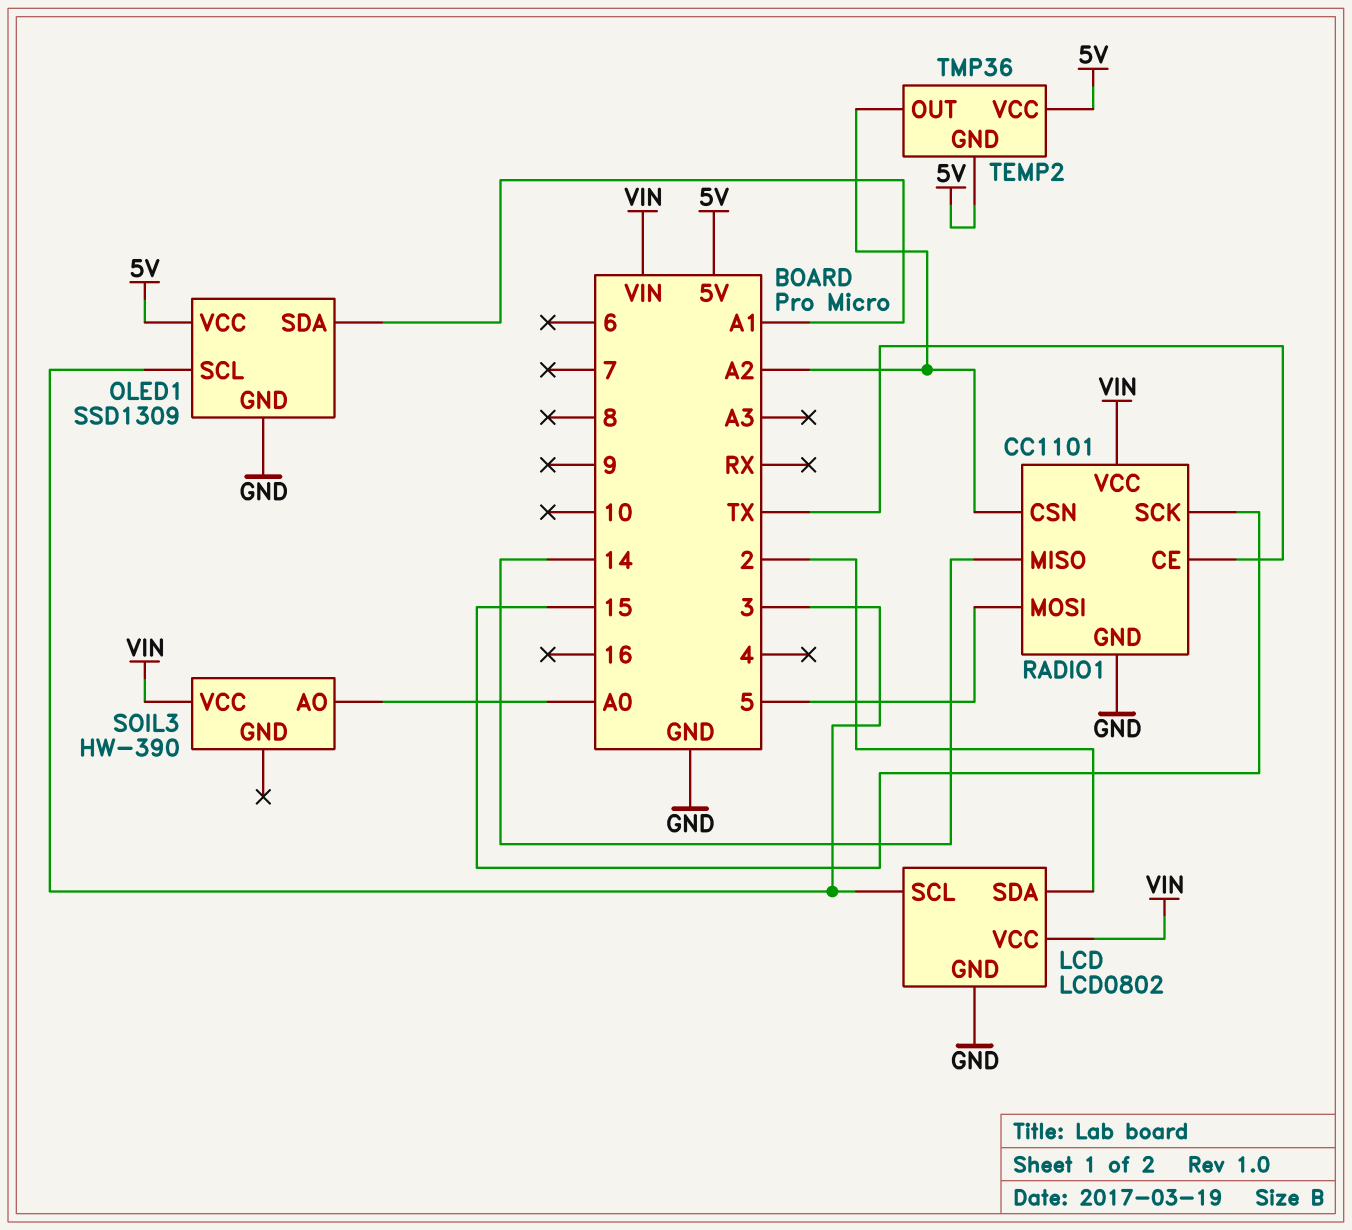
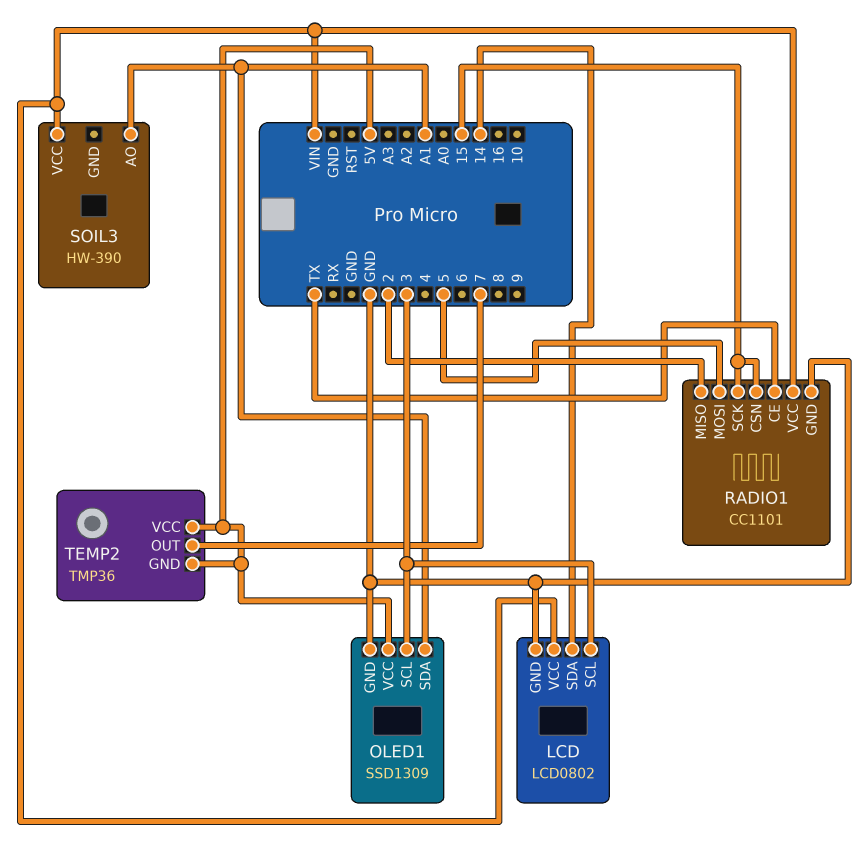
LCD pin SDA: 2 -> 14
RADIO1 pin CSN: A2 -> 15
RADIO1 pin MISO: 14 -> 2
SOIL3 pin AO: A0 -> A1
TEMP2 pin OUT: A2 -> 7

